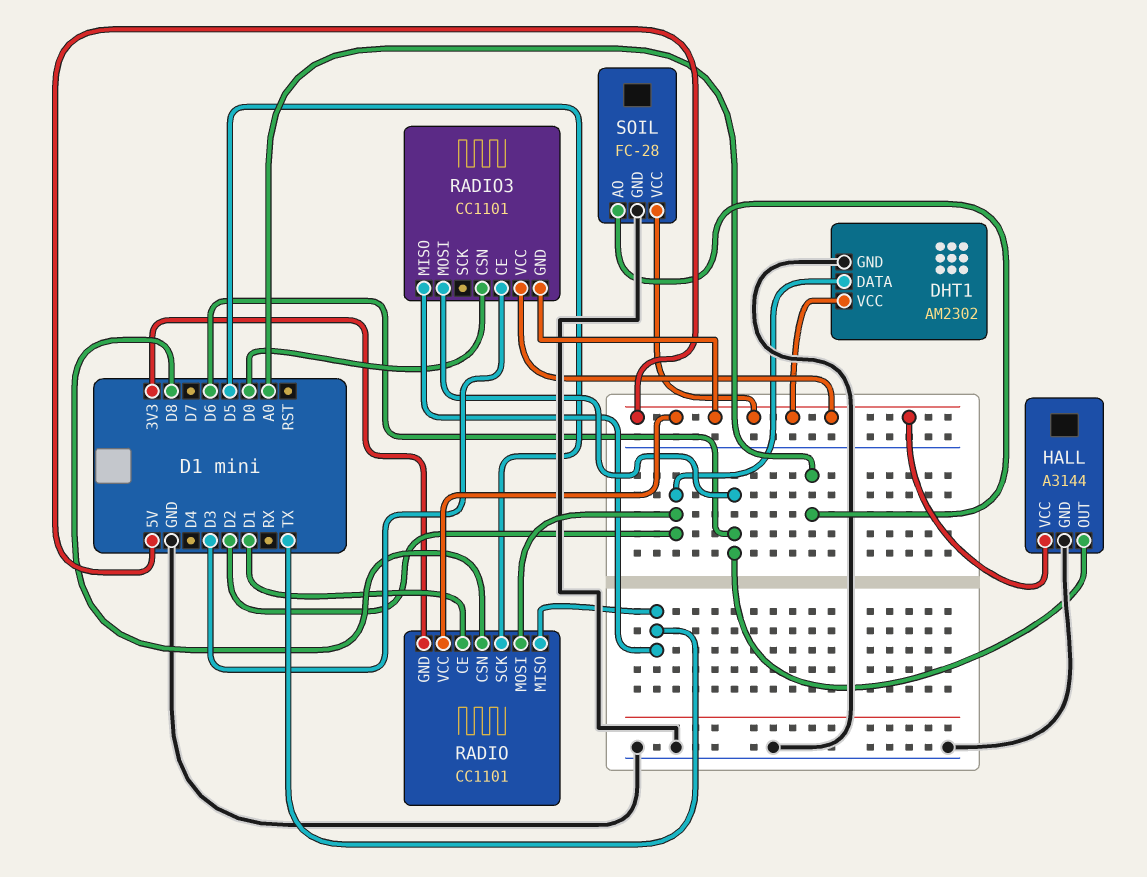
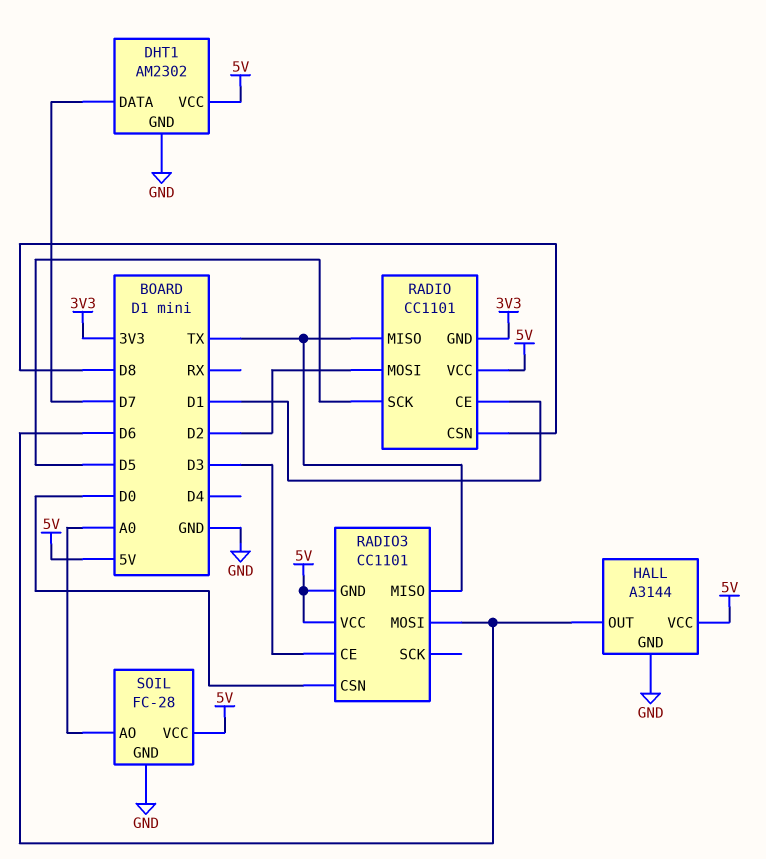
DHT1 pin DATA: D2 -> D7

